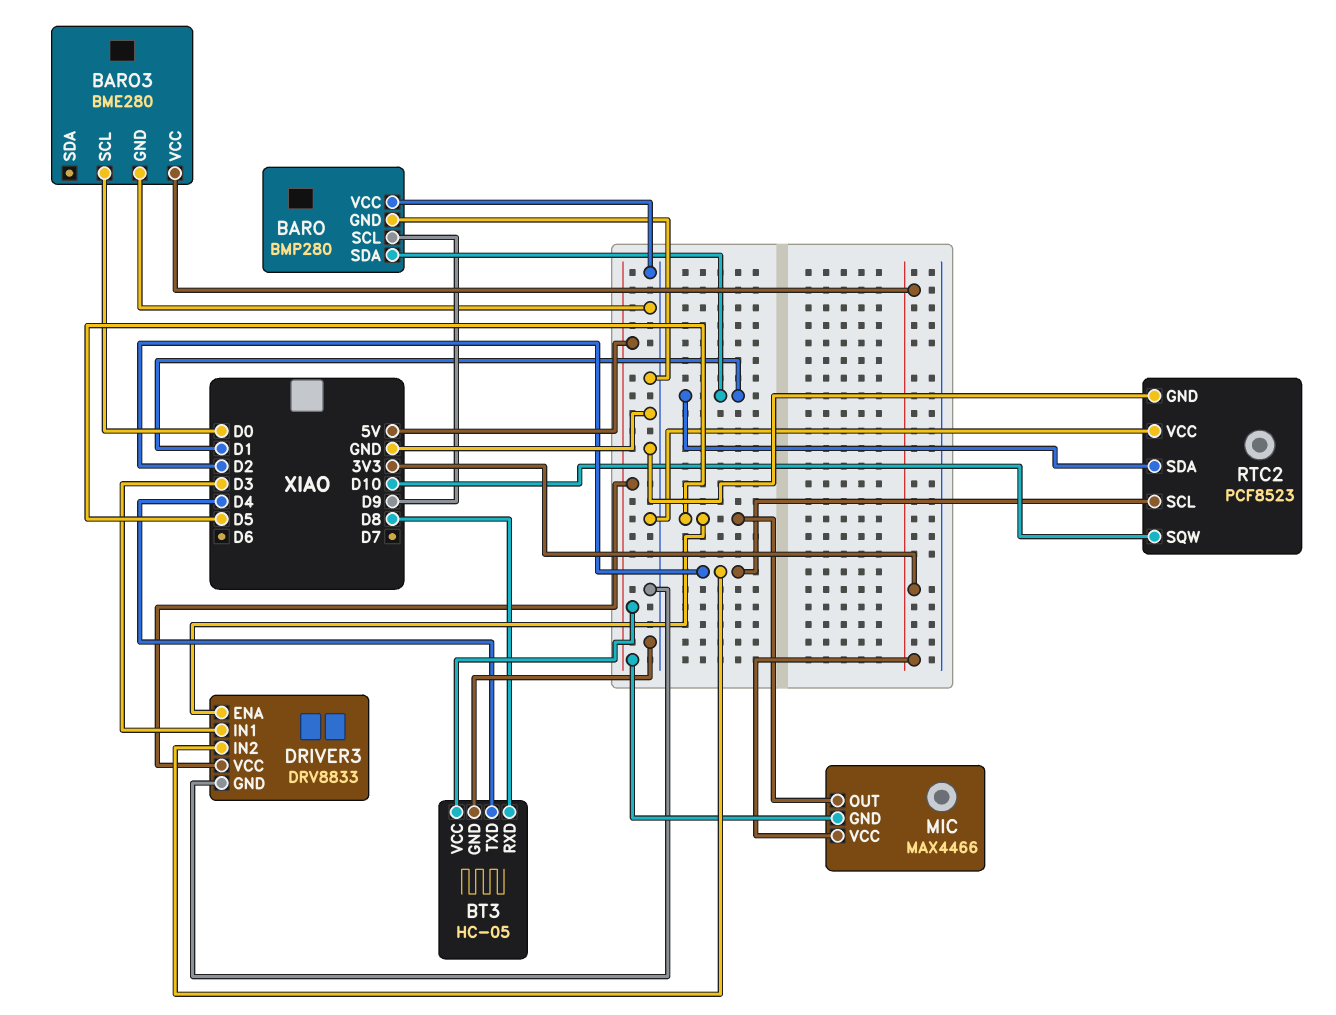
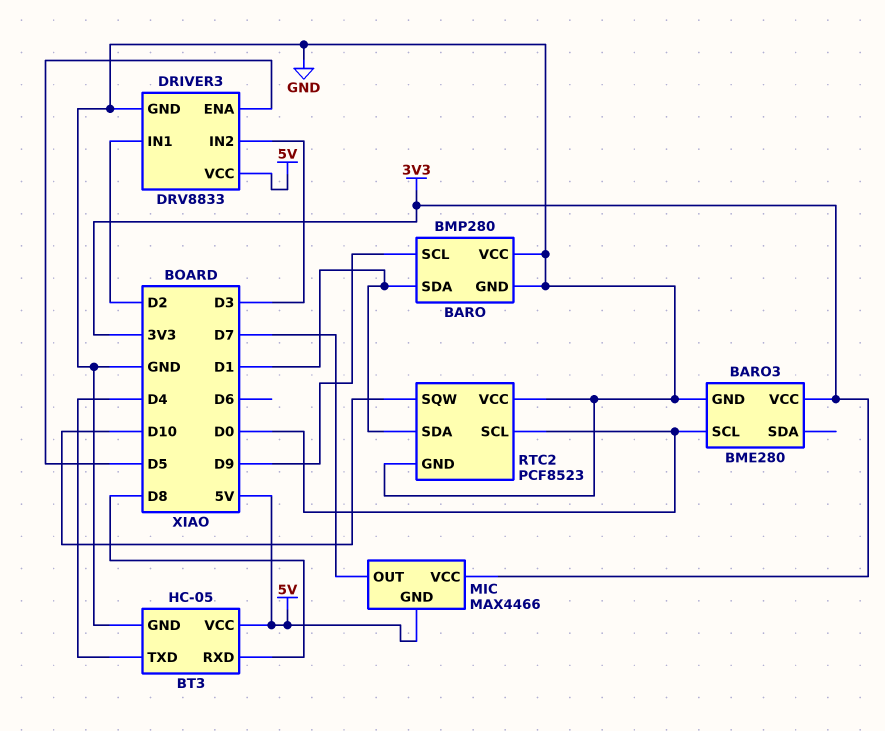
DRIVER3 pin IN1: D3 -> D2
DRIVER3 pin IN2: D2 -> D3
MIC pin OUT: D5 -> D7
RTC2 pin SCL: D2 -> D0

